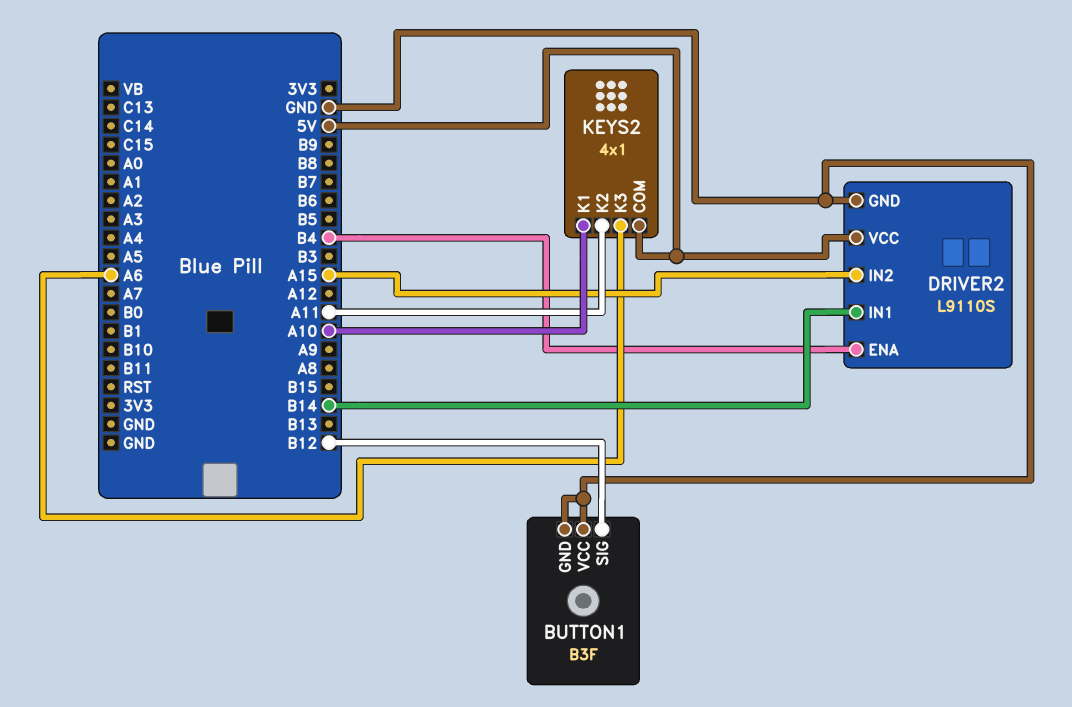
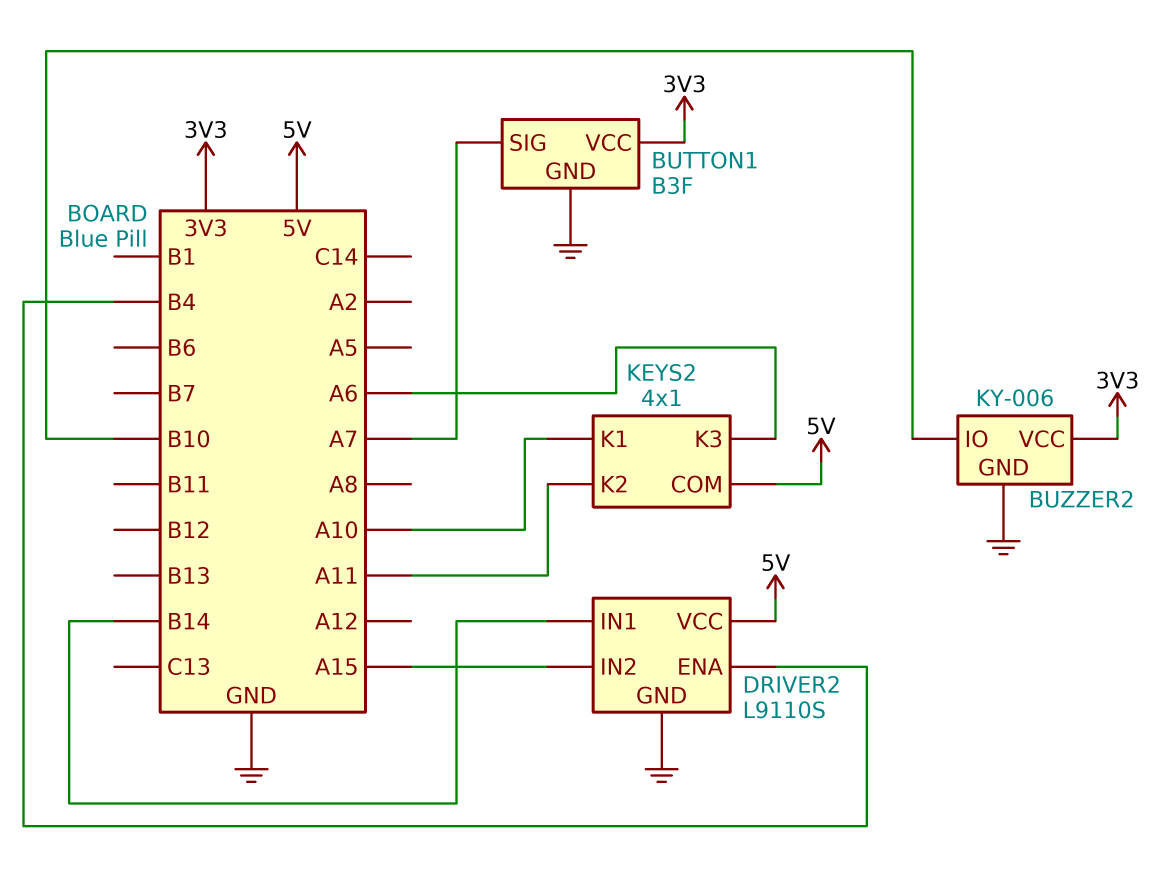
BUTTON1 pin SIG: B12 -> A7
BUTTON1 pin VCC: GND -> 3V3
BUZZER2: none -> KY-006
BUZZER2 pin GND: none -> GND
BUZZER2 pin IO: none -> B10
BUZZER2 pin VCC: none -> 3V3

